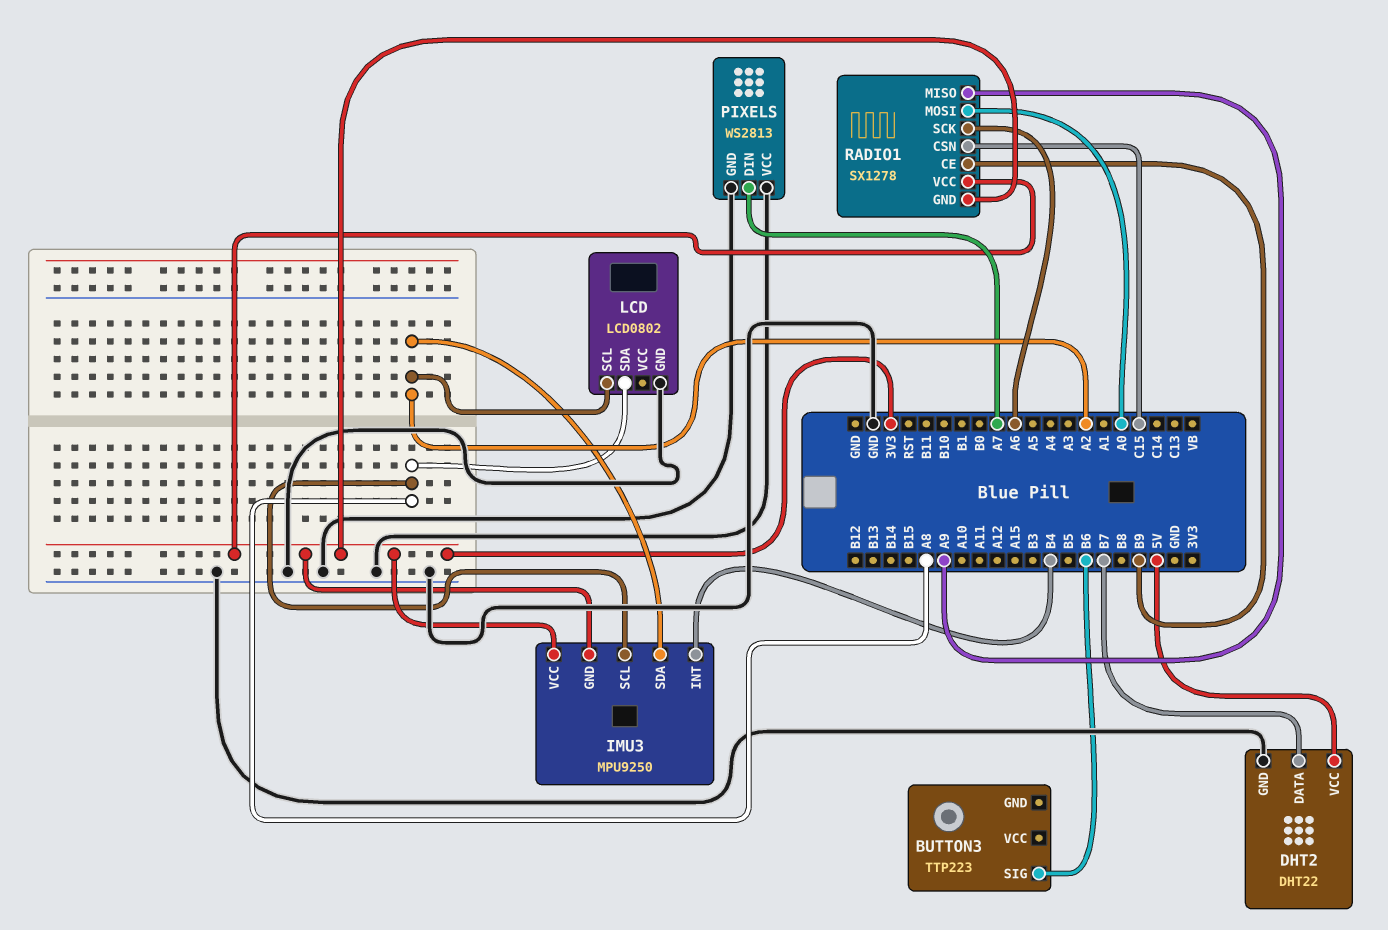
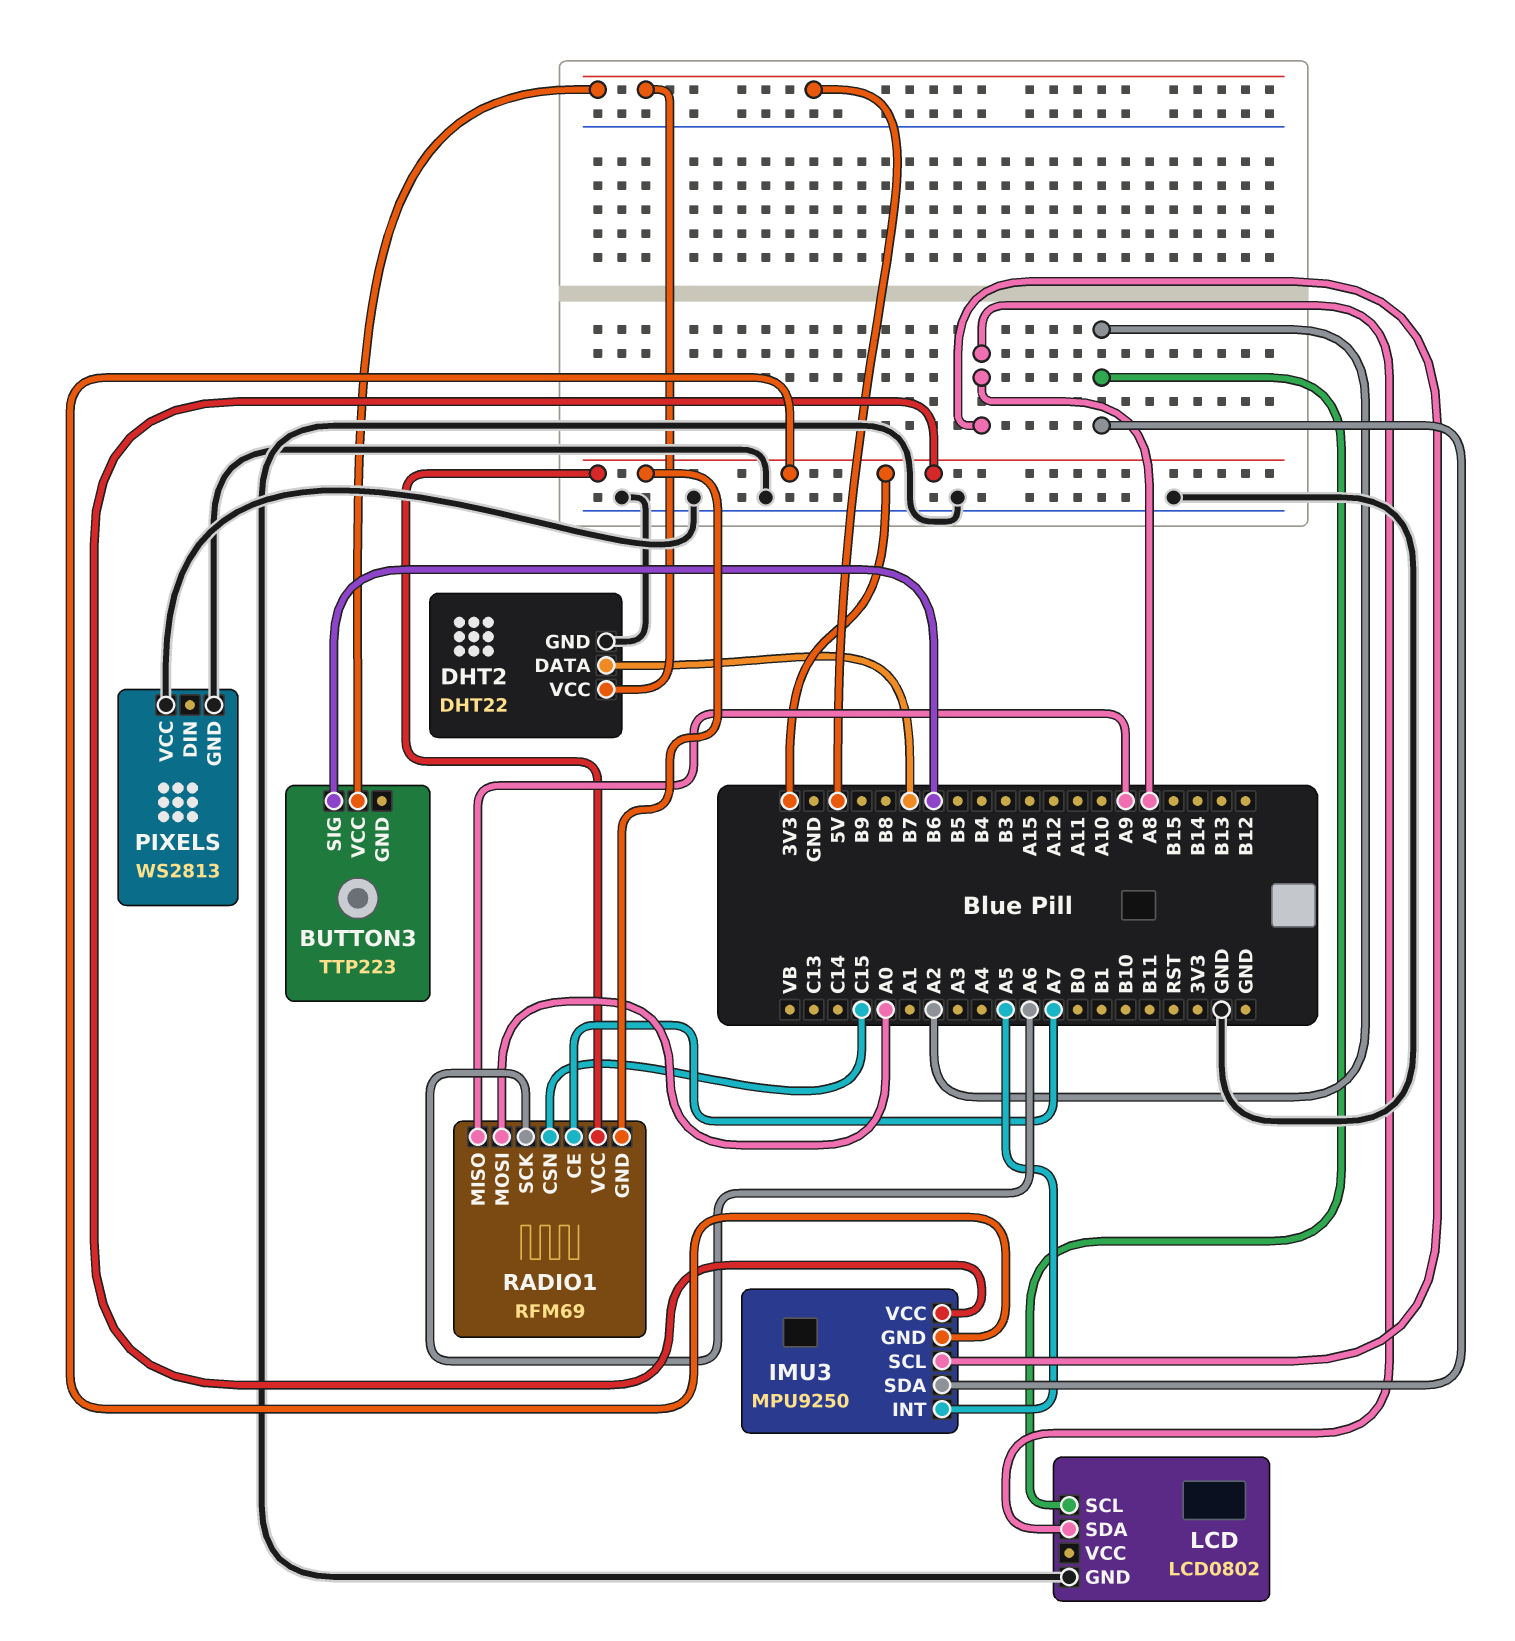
BUTTON3 pin VCC: none -> 5V
IMU3 pin INT: B4 -> A5
PIXELS pin DIN: A7 -> none
RADIO1: SX1278 -> RFM69
RADIO1 pin CE: B9 -> A7

